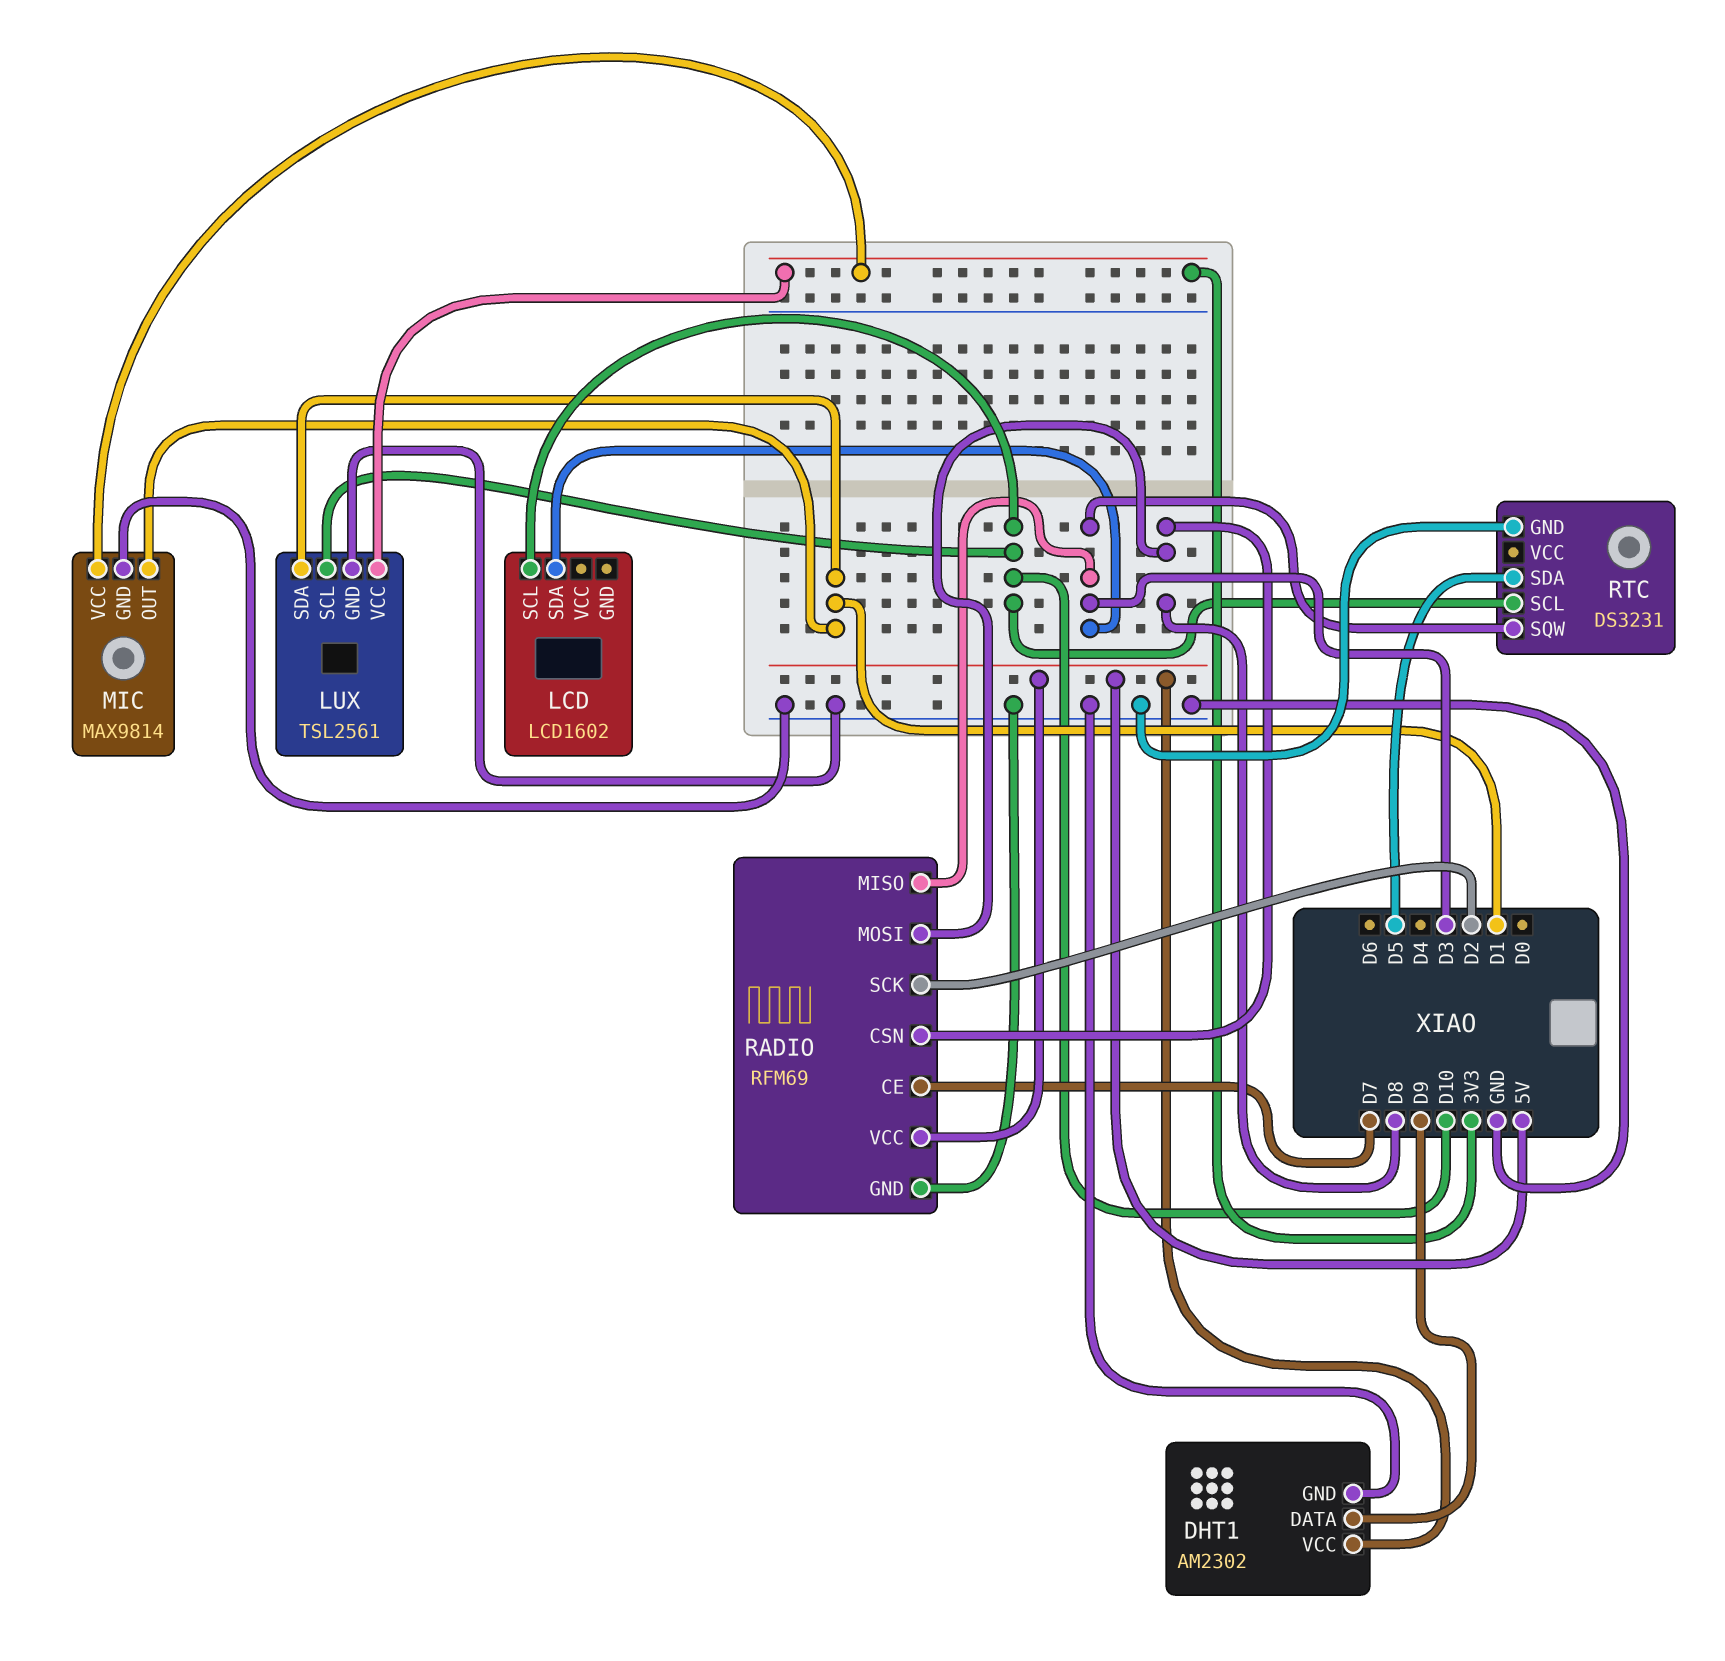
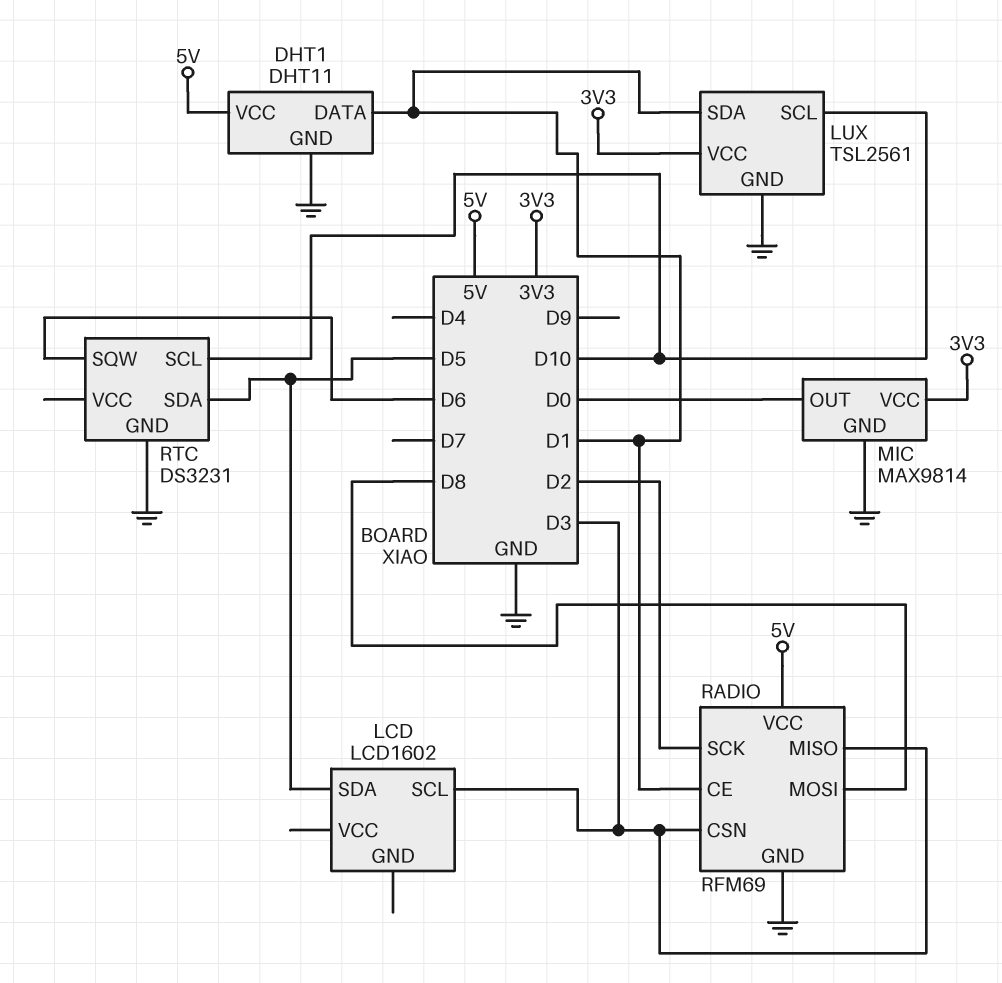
DHT1: AM2302 -> DHT11
DHT1 pin DATA: D9 -> D1
LCD pin SCL: D10 -> D3
LCD pin SDA: D3 -> D5
MIC pin OUT: D1 -> D0
RADIO pin CE: D7 -> D1
RADIO pin CSN: D8 -> D3
RTC pin SQW: D3 -> D6

